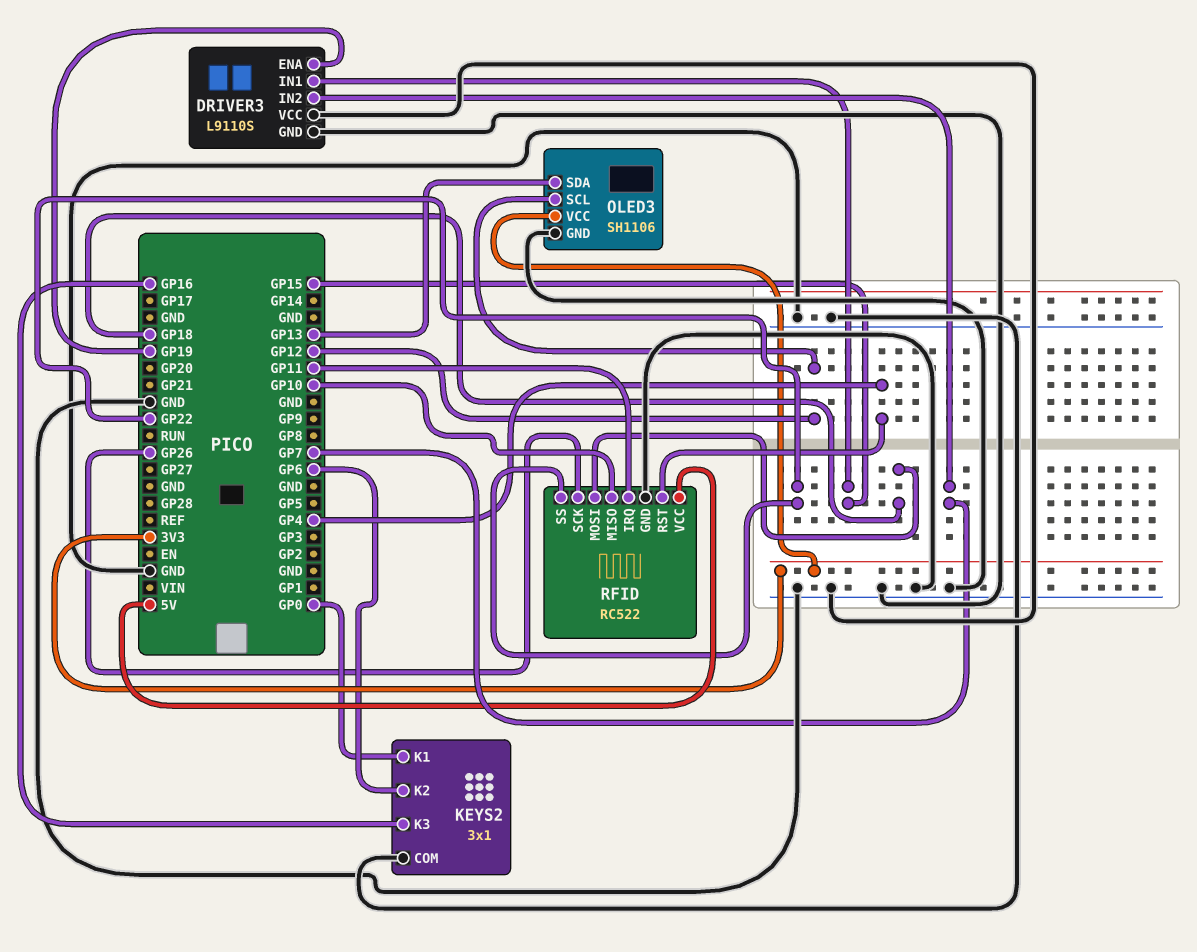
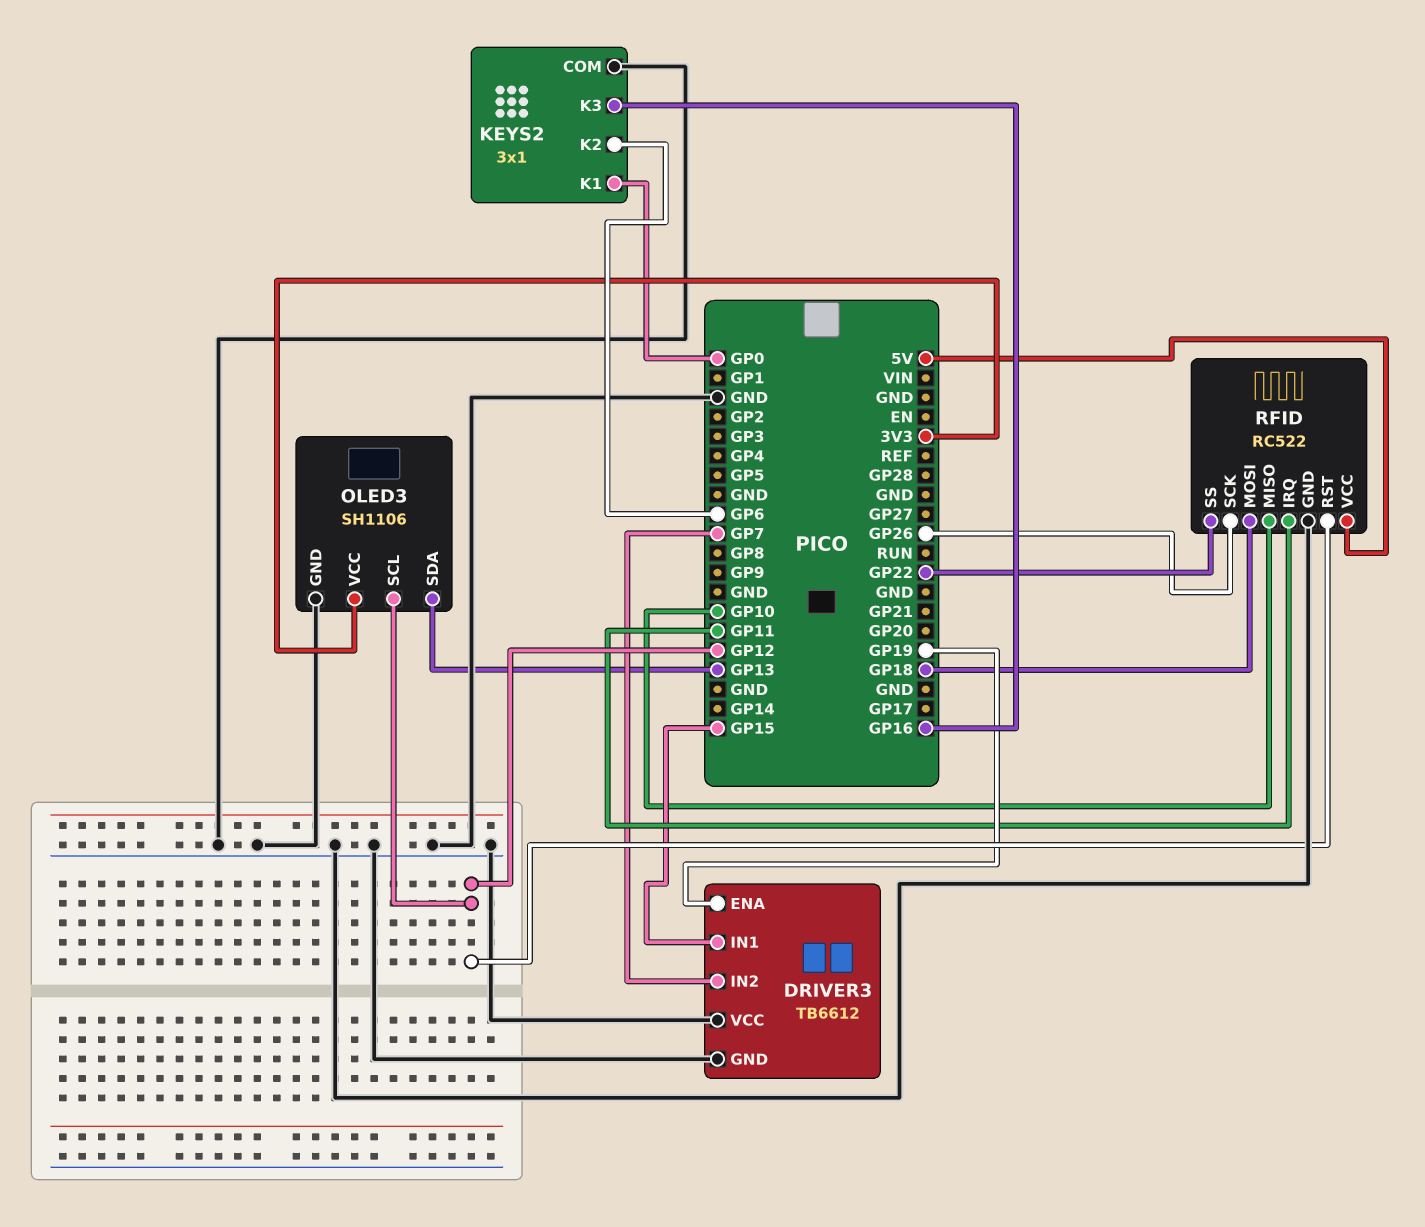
DRIVER3: L9110S -> TB6612
RFID pin RST: GP4 -> GP12

